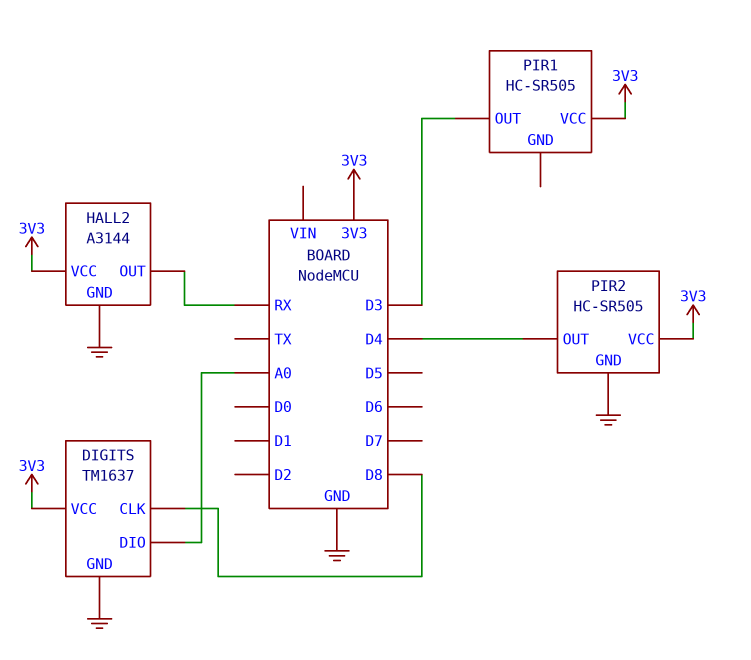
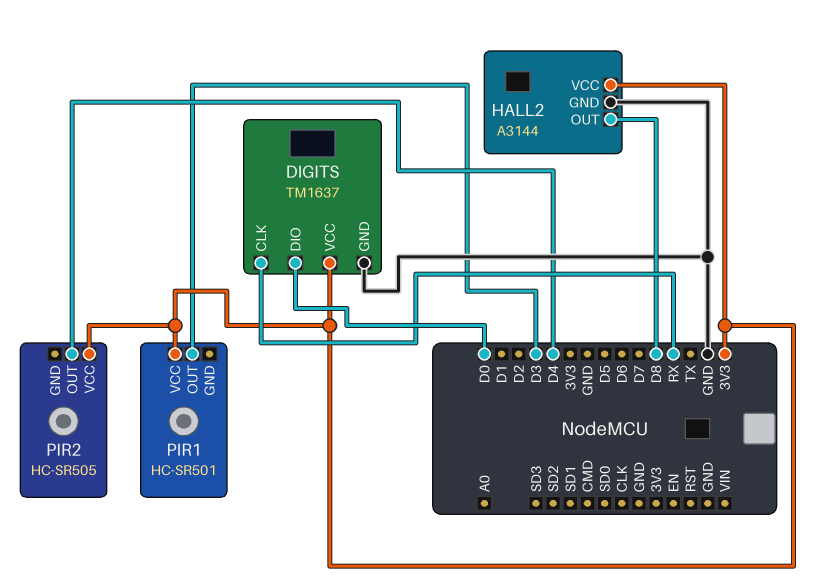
DIGITS pin CLK: D8 -> RX
DIGITS pin DIO: A0 -> D0
HALL2 pin OUT: RX -> D8
PIR1: HC-SR505 -> HC-SR501
PIR2 pin GND: GND -> none

